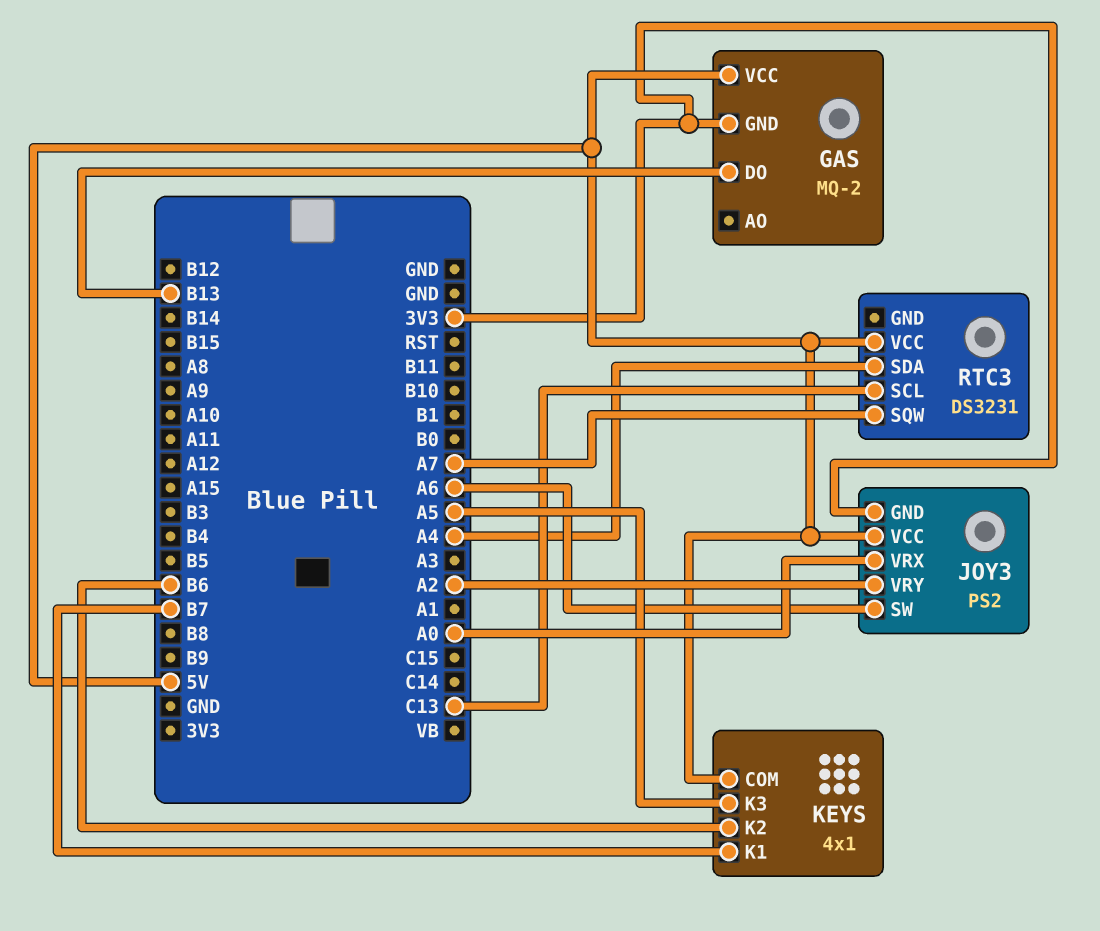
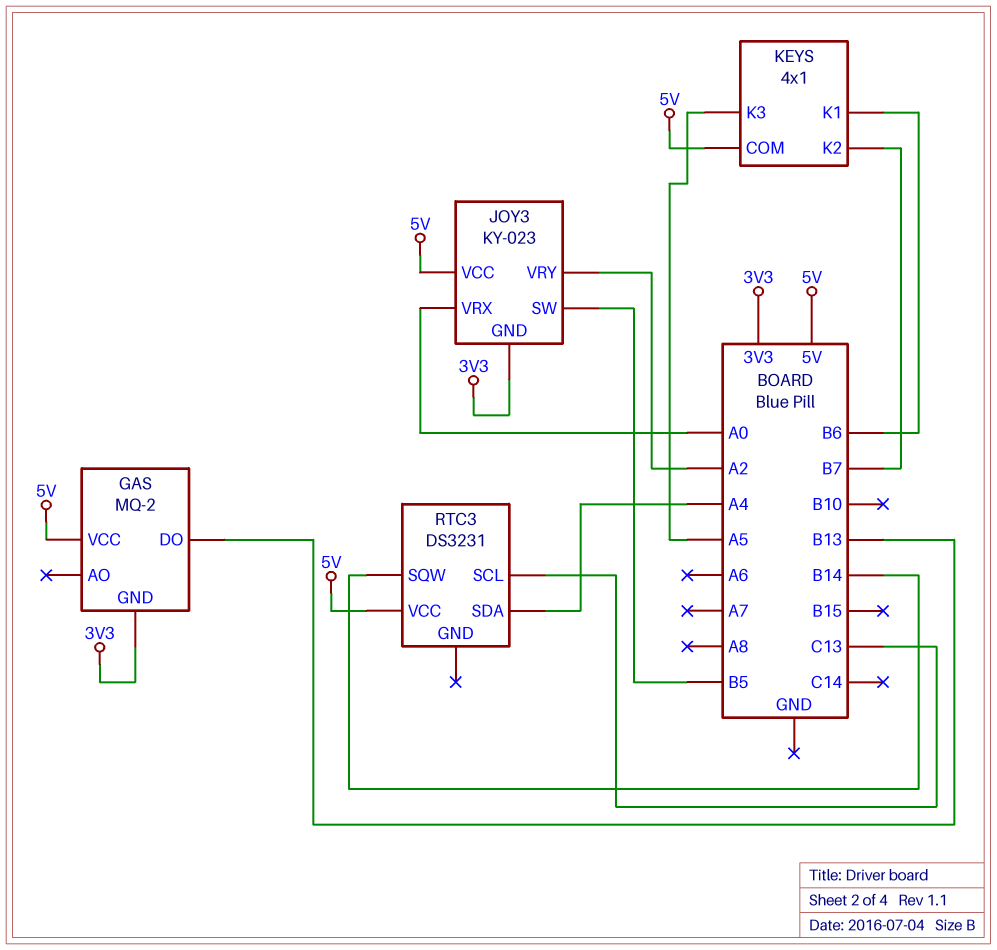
JOY3: PS2 -> KY-023
JOY3 pin SW: A6 -> B5
KEYS pin K1: B7 -> B6
KEYS pin K2: B6 -> B7
RTC3 pin SQW: A7 -> B14

